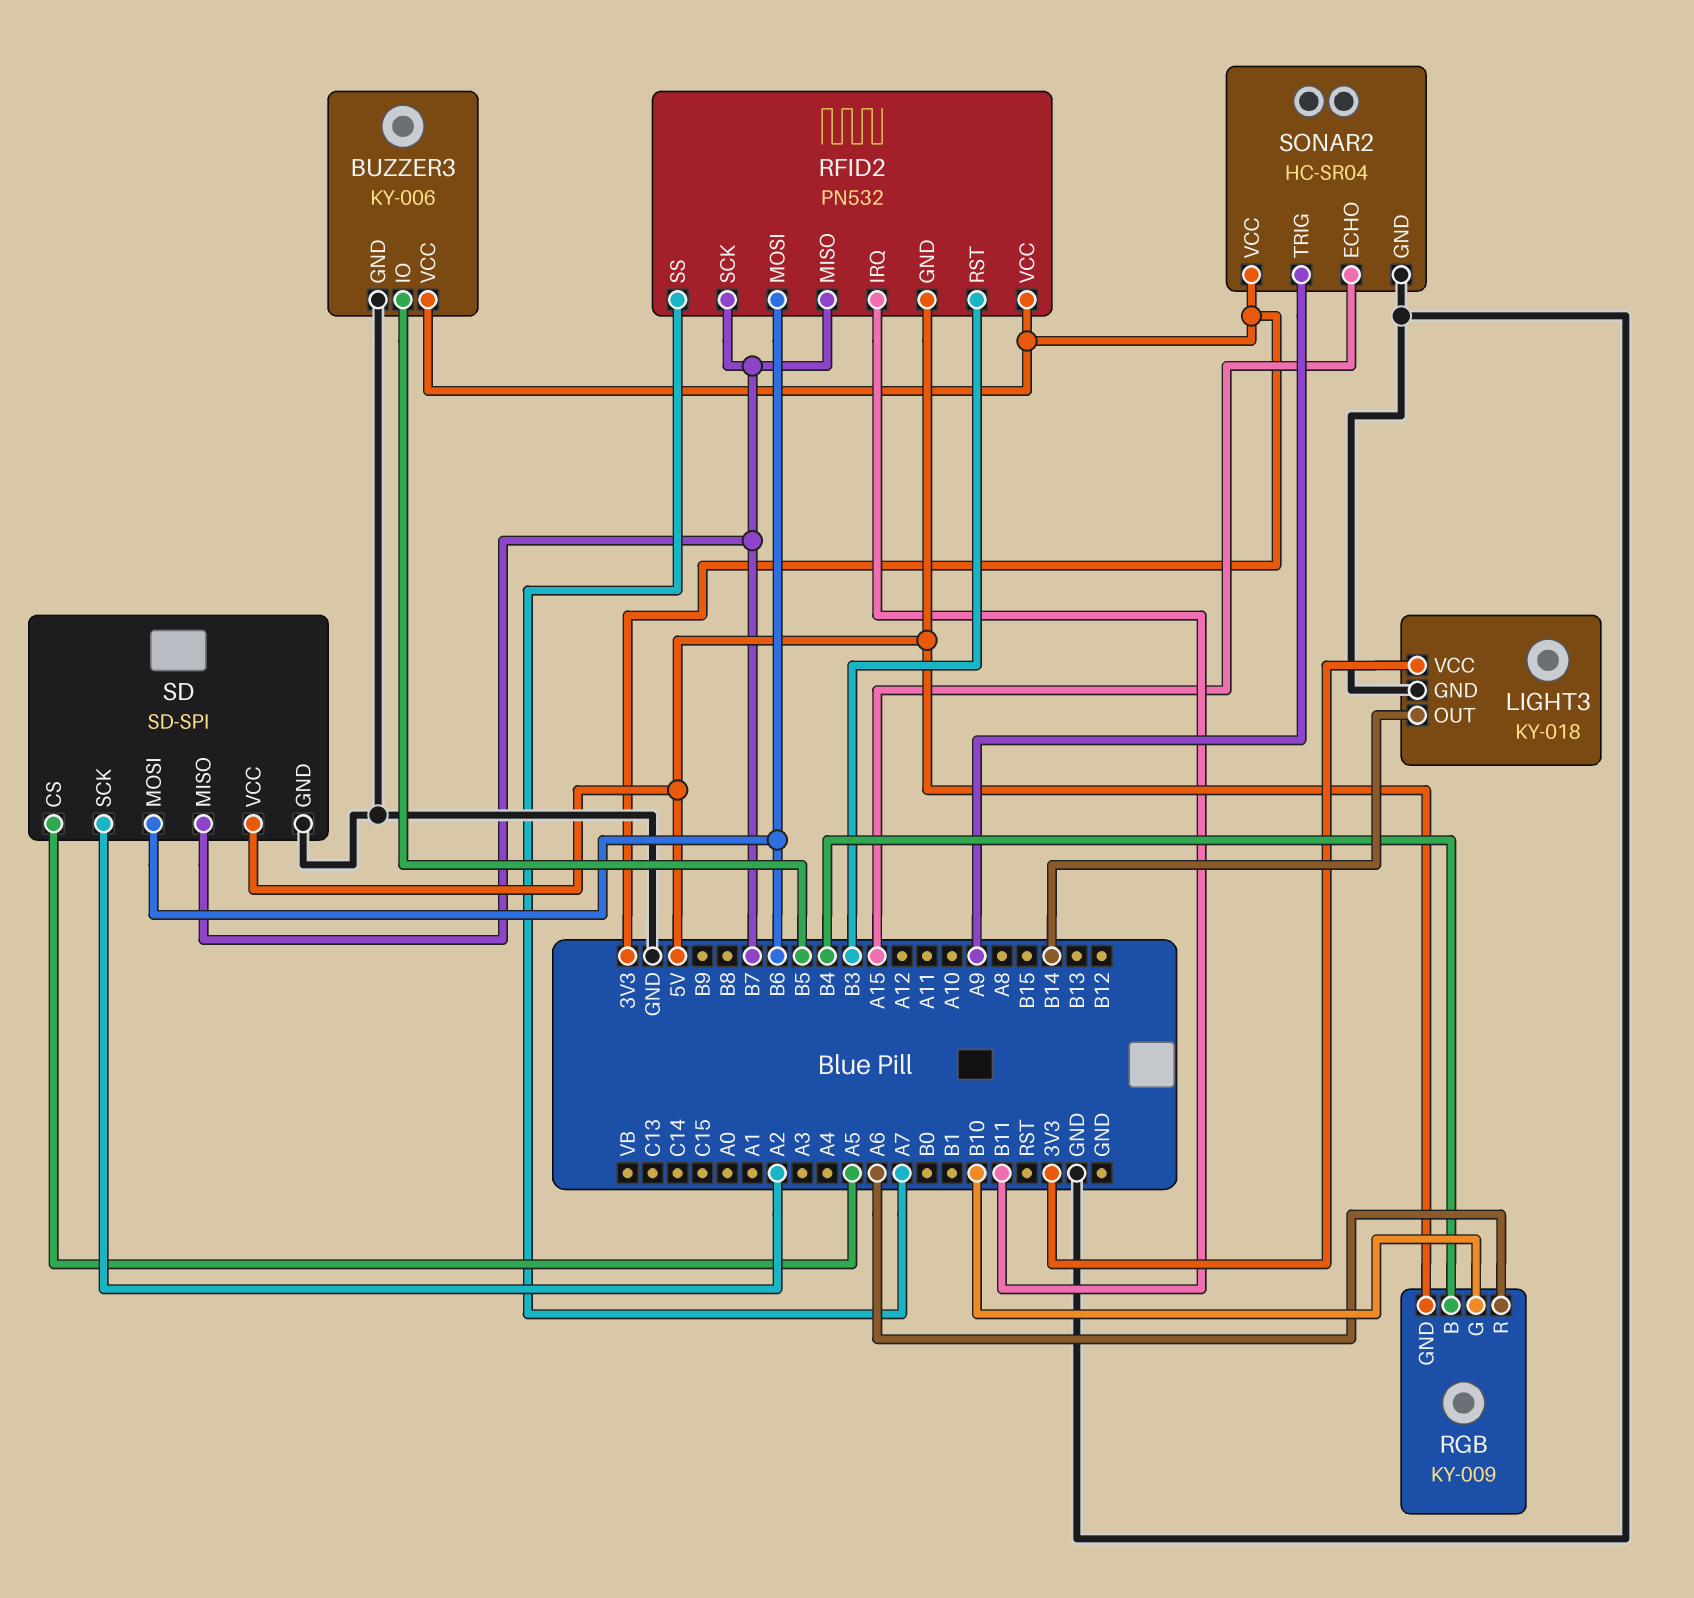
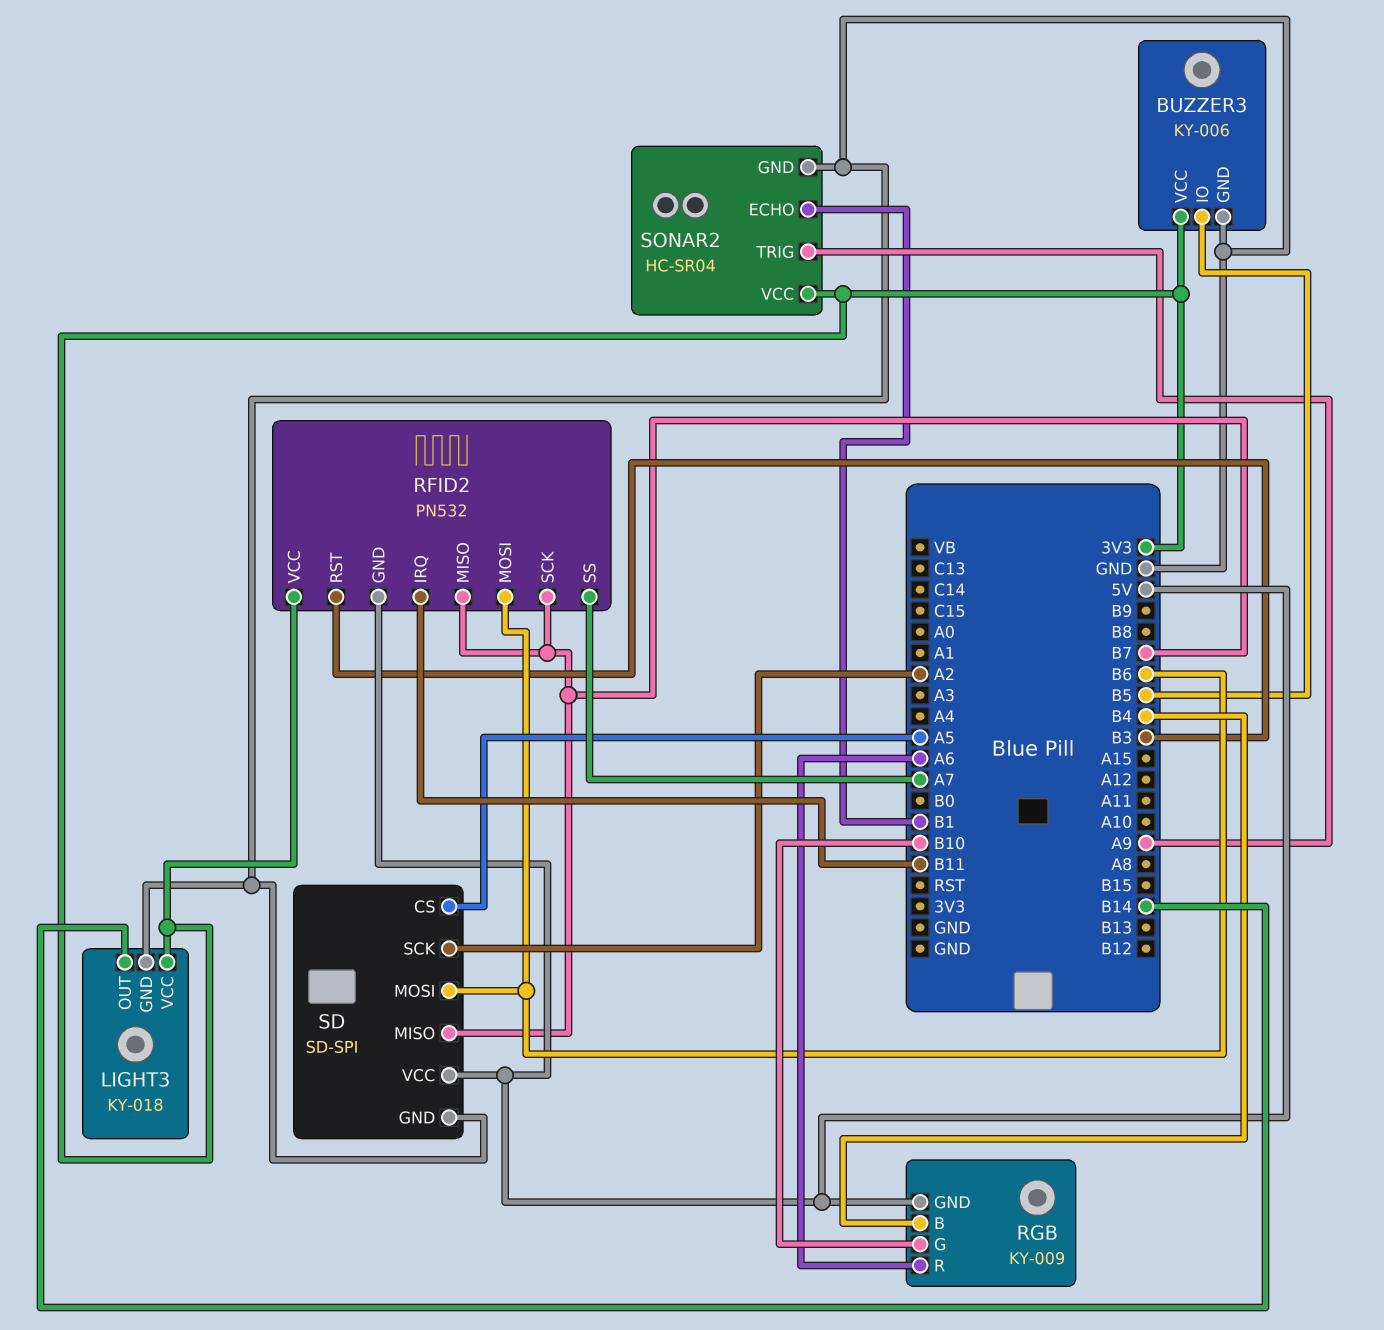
SONAR2 pin ECHO: A15 -> B1

